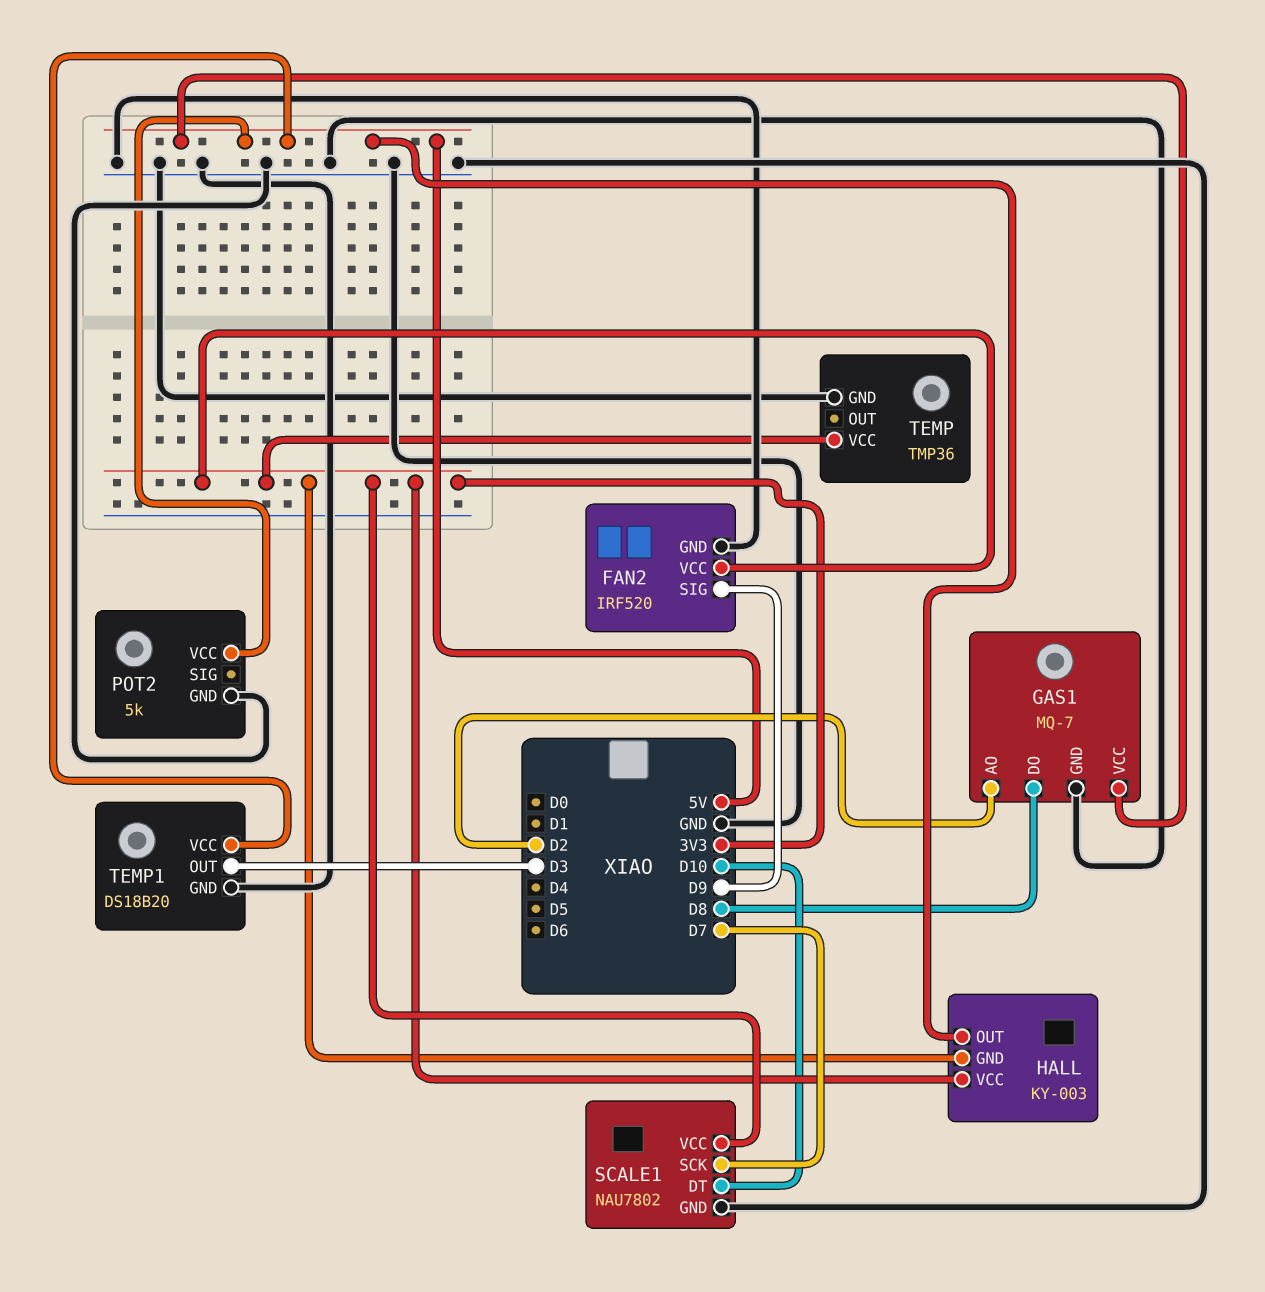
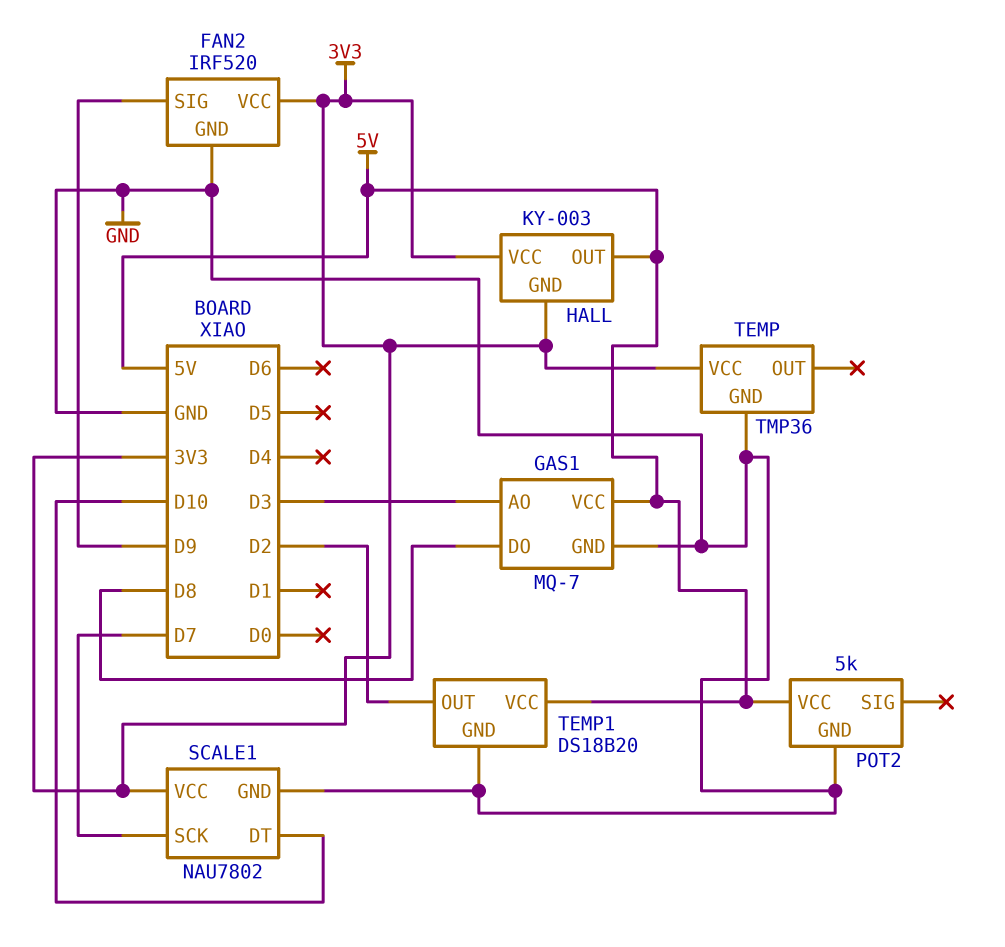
GAS1 pin AO: D2 -> D3
TEMP1 pin OUT: D3 -> D2

